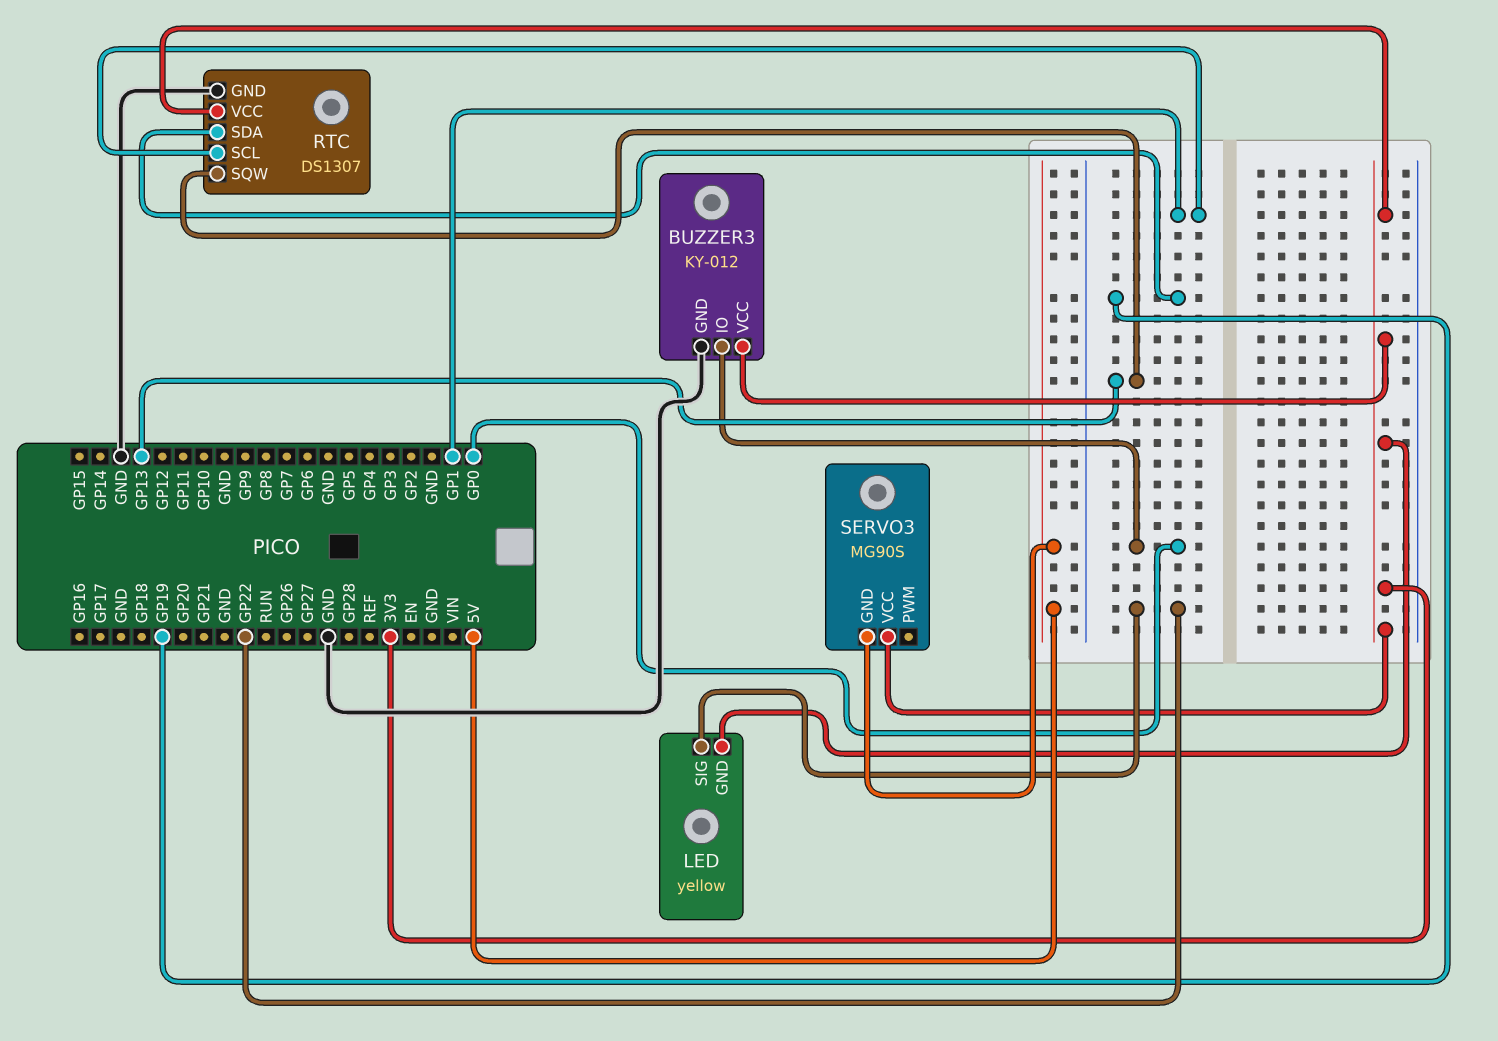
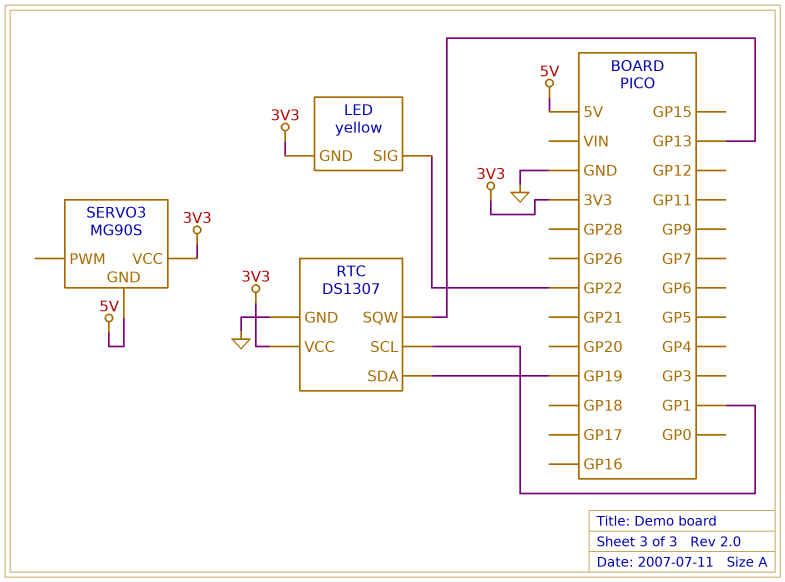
BUZZER3: KY-012 -> none
BUZZER3 pin GND: GND -> none
BUZZER3 pin IO: GP0 -> none
BUZZER3 pin VCC: 3V3 -> none

